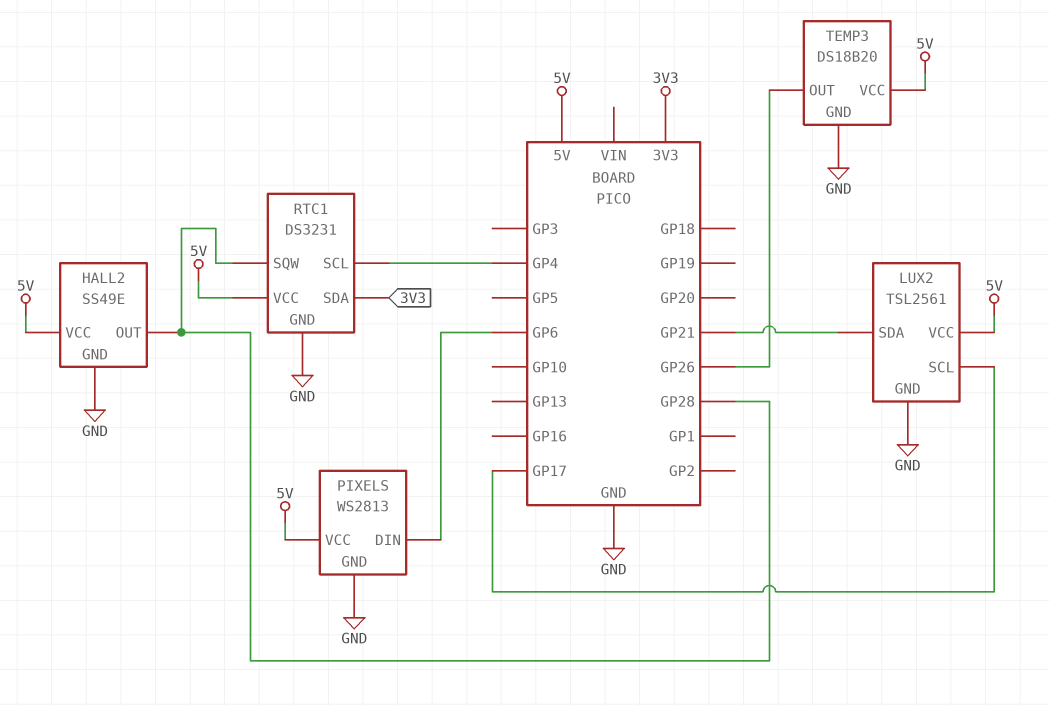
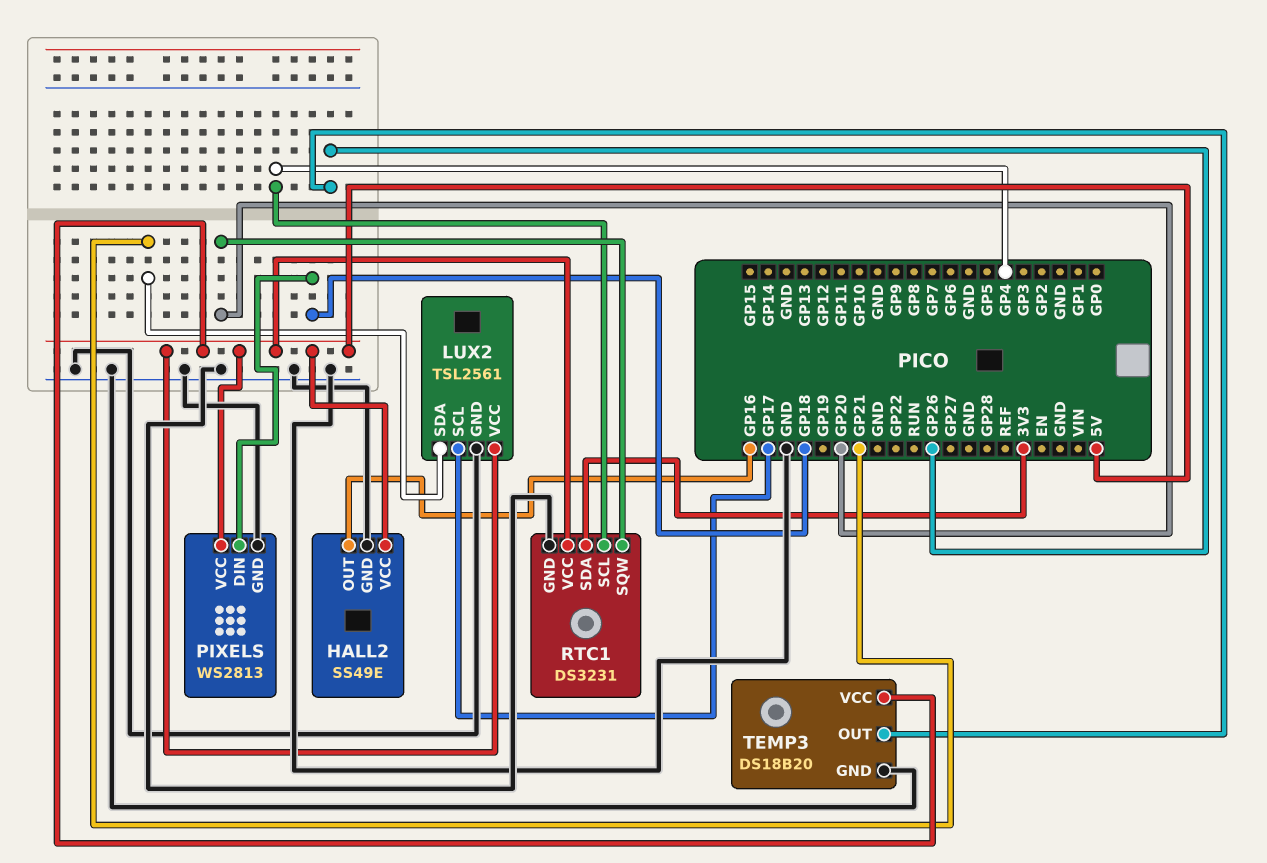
HALL2 pin OUT: GP28 -> GP16
PIXELS pin DIN: GP6 -> GP18
RTC1 pin SQW: GP28 -> GP20

